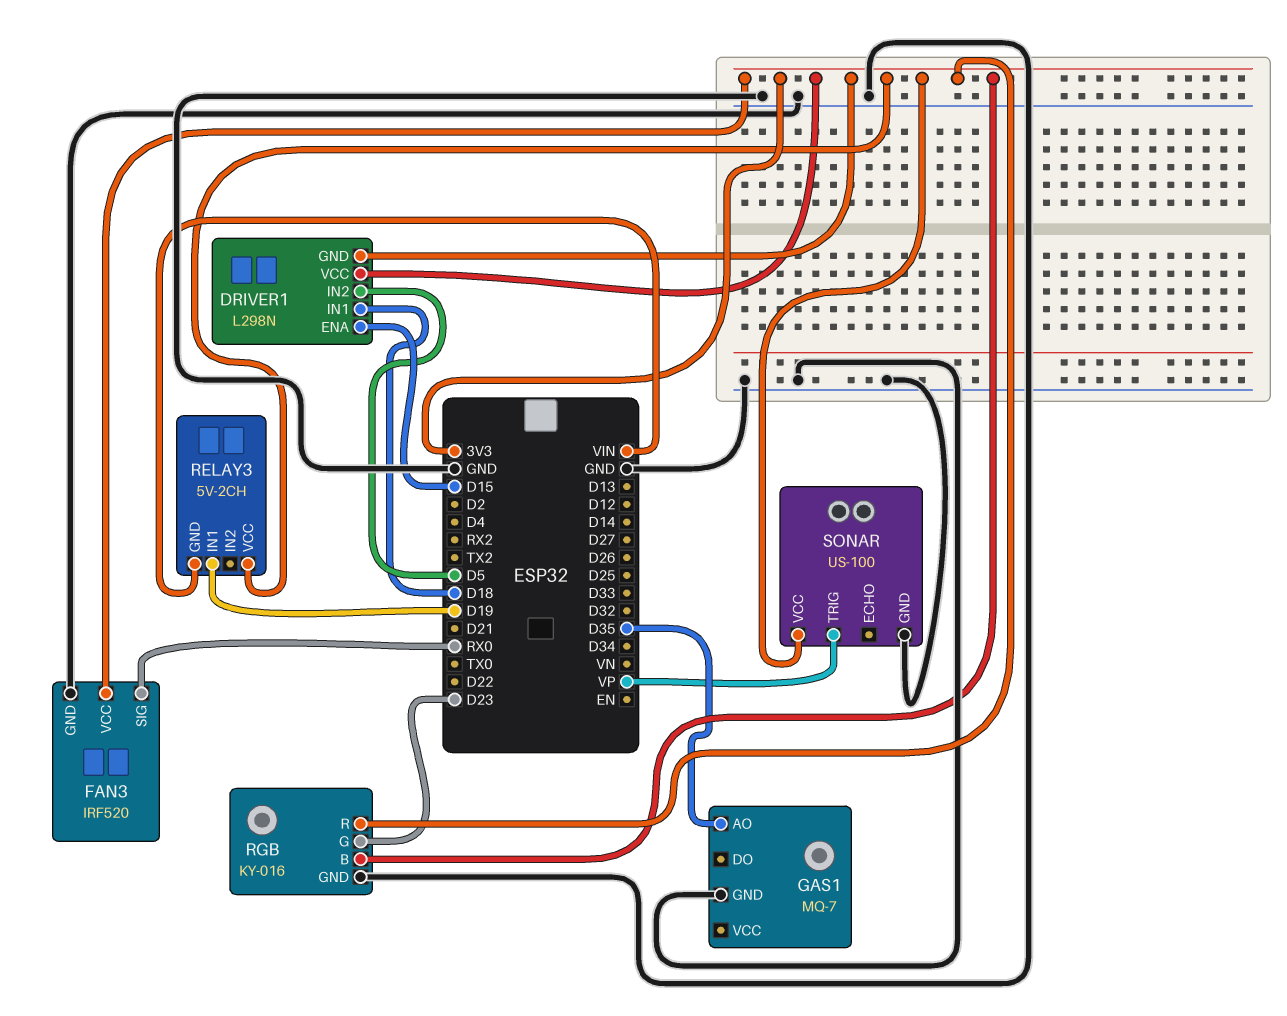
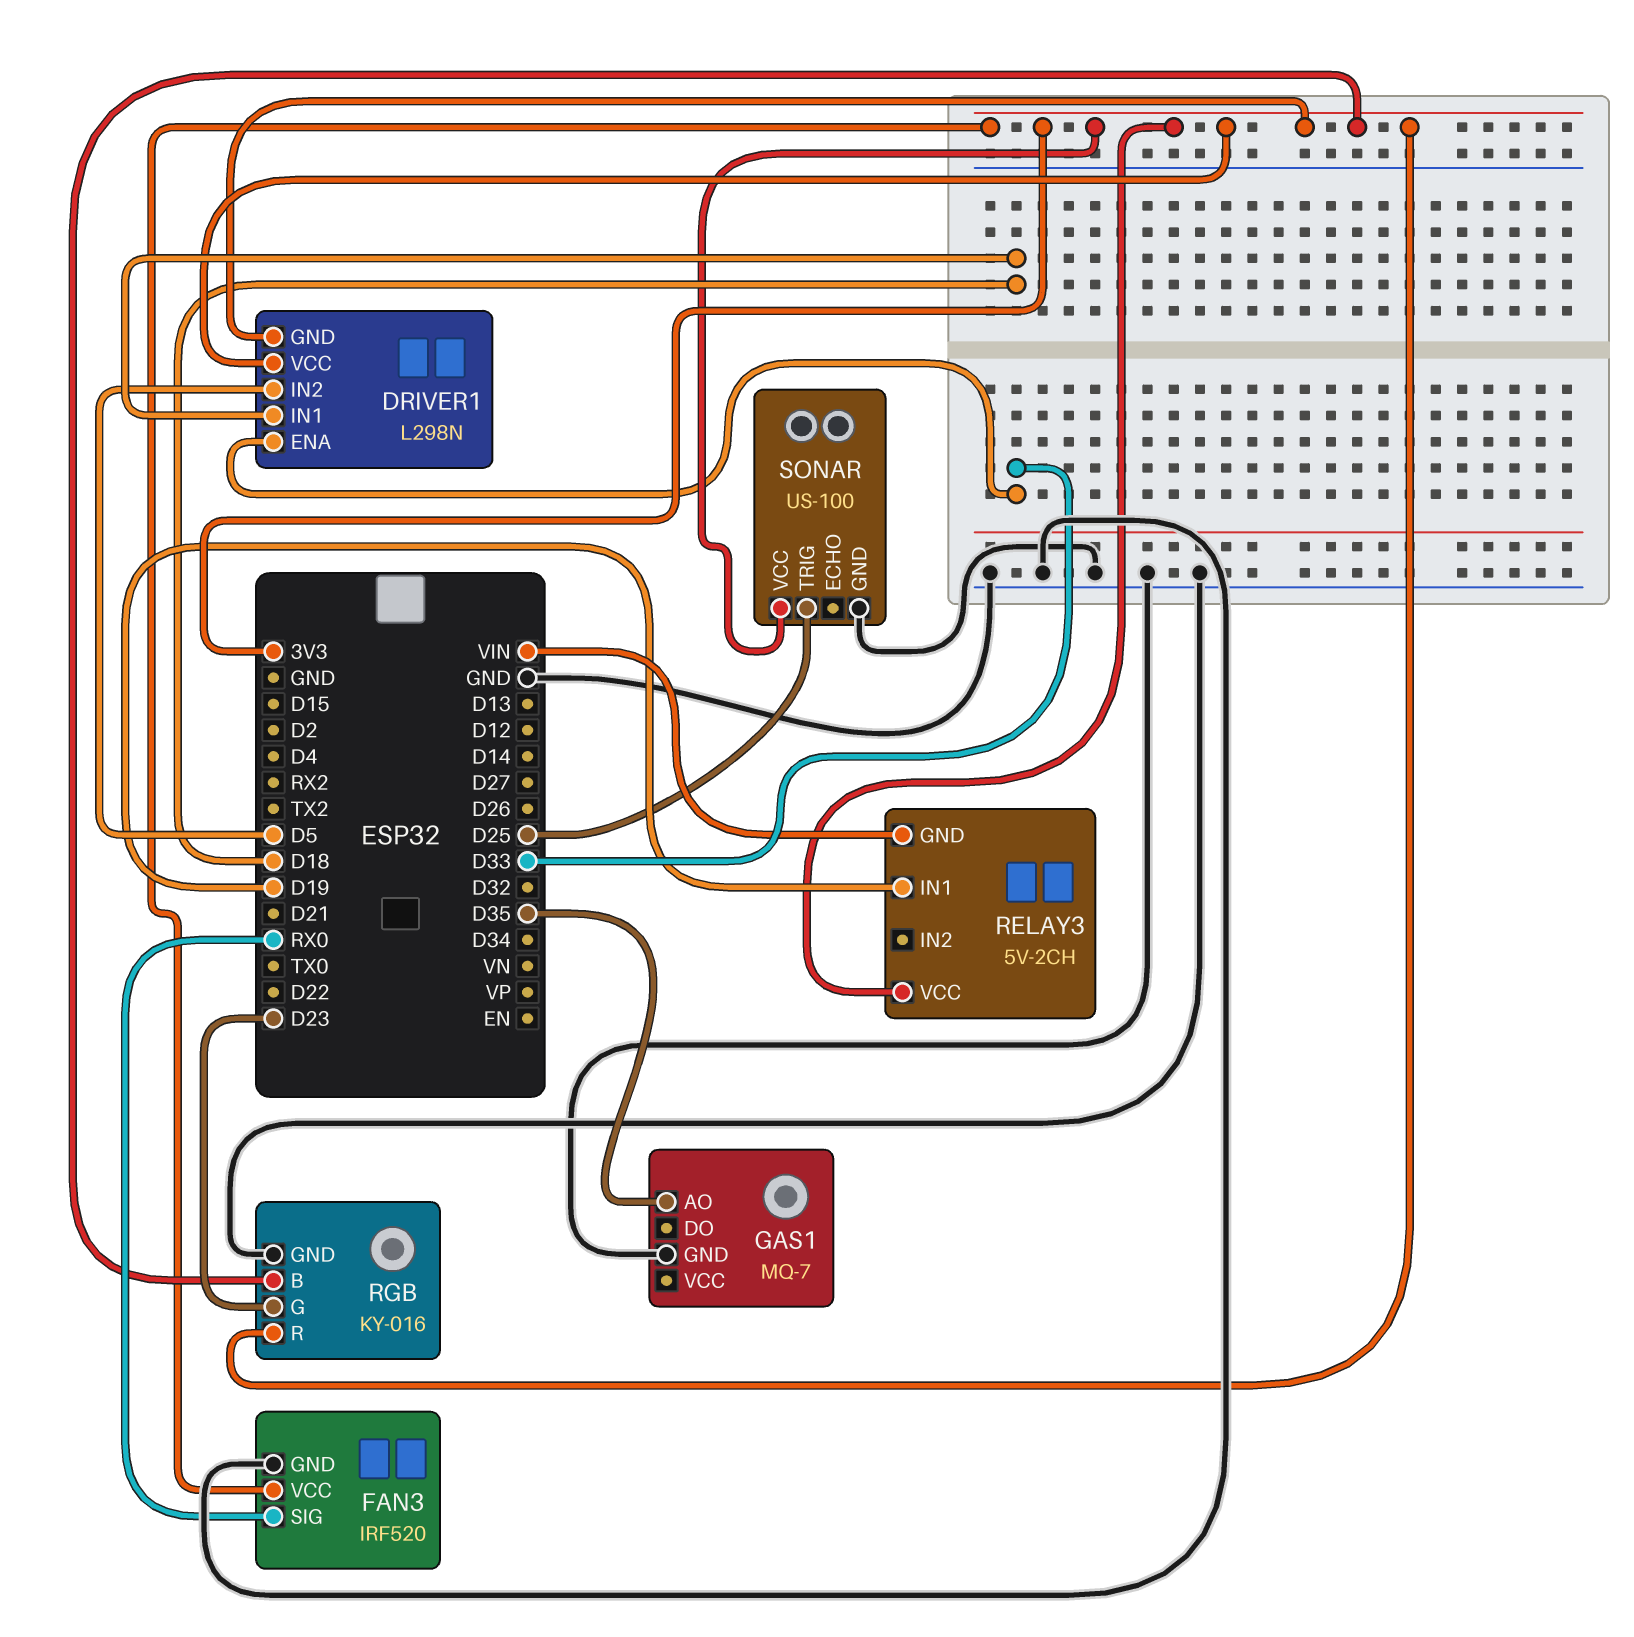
DRIVER1 pin ENA: D15 -> D33
SONAR pin TRIG: VP -> D25

